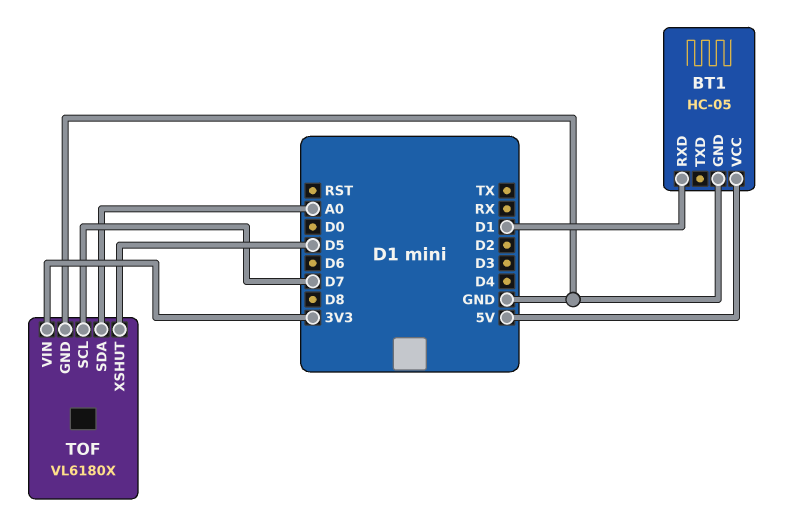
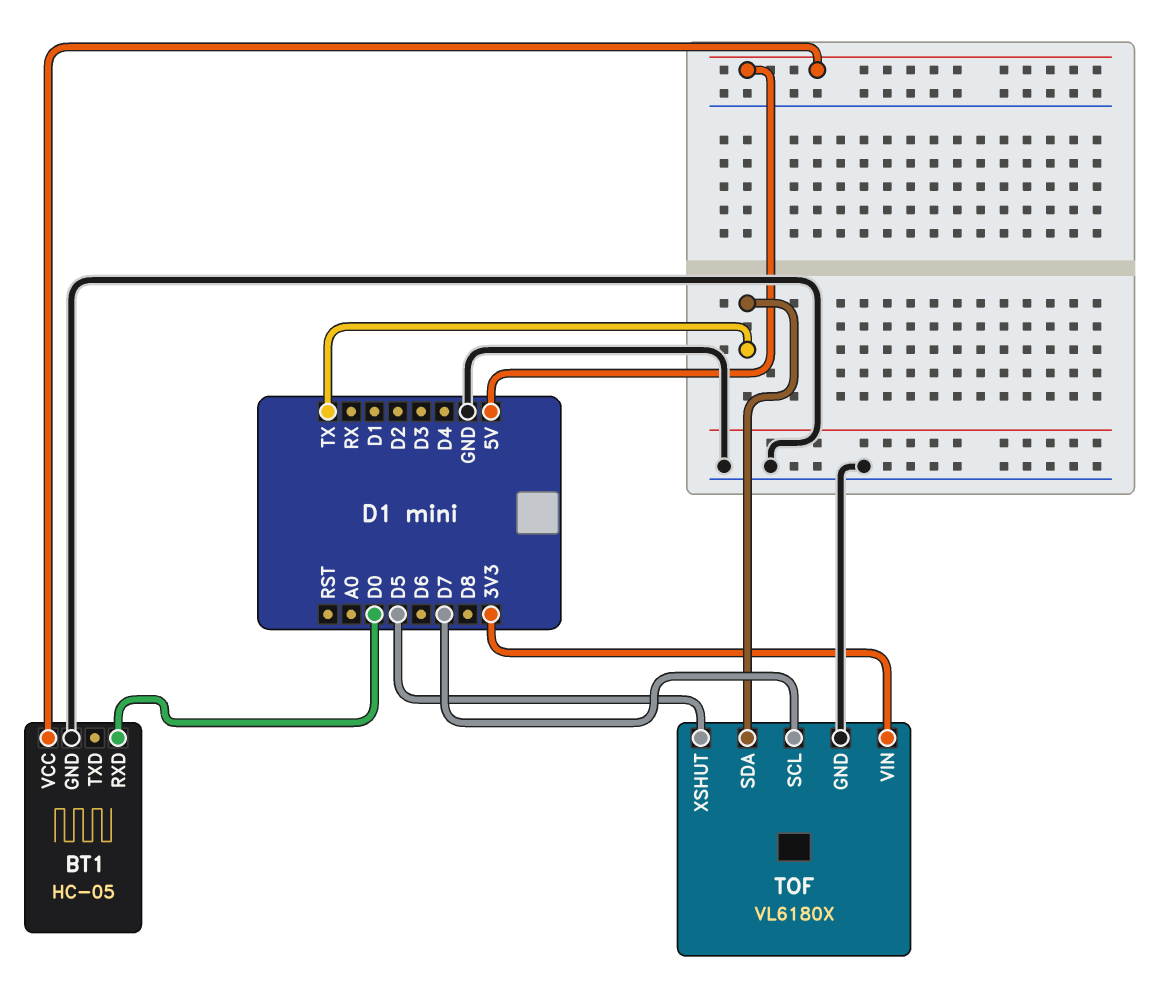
BT1 pin RXD: D1 -> D0
TOF pin SDA: A0 -> TX

